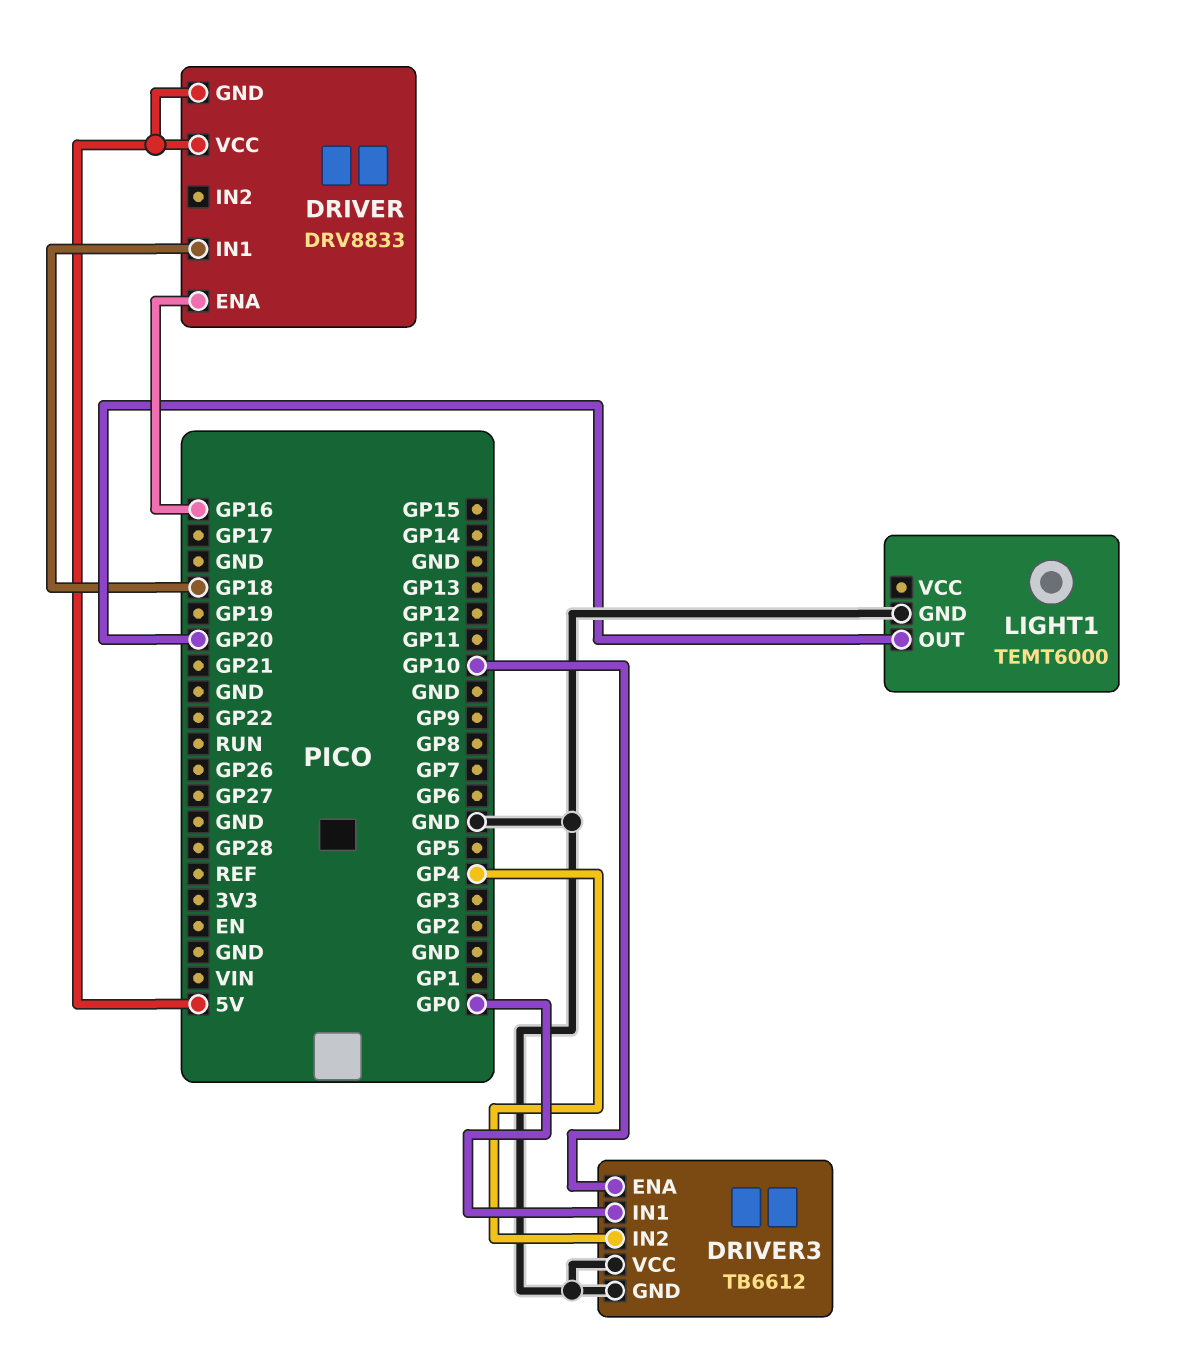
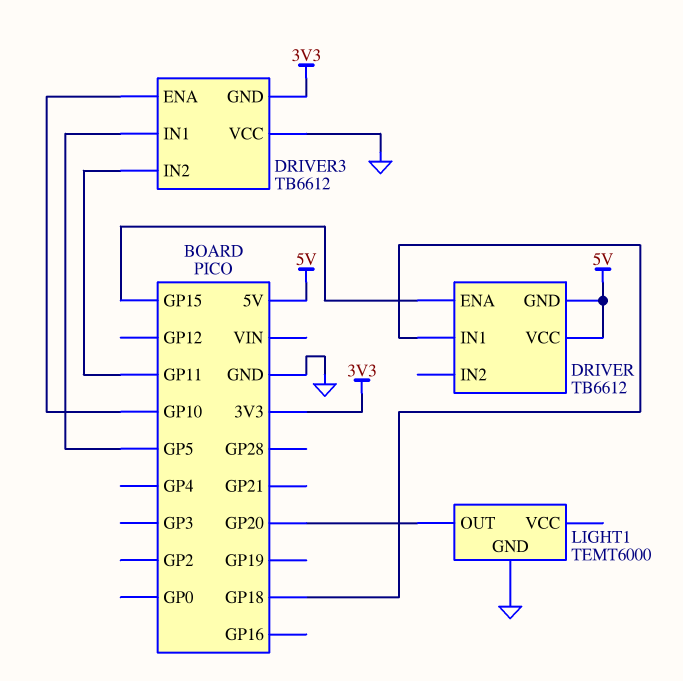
DRIVER: DRV8833 -> TB6612
DRIVER pin ENA: GP16 -> GP15
DRIVER3 pin GND: GND -> 3V3
DRIVER3 pin IN1: GP0 -> GP5
DRIVER3 pin IN2: GP4 -> GP11

